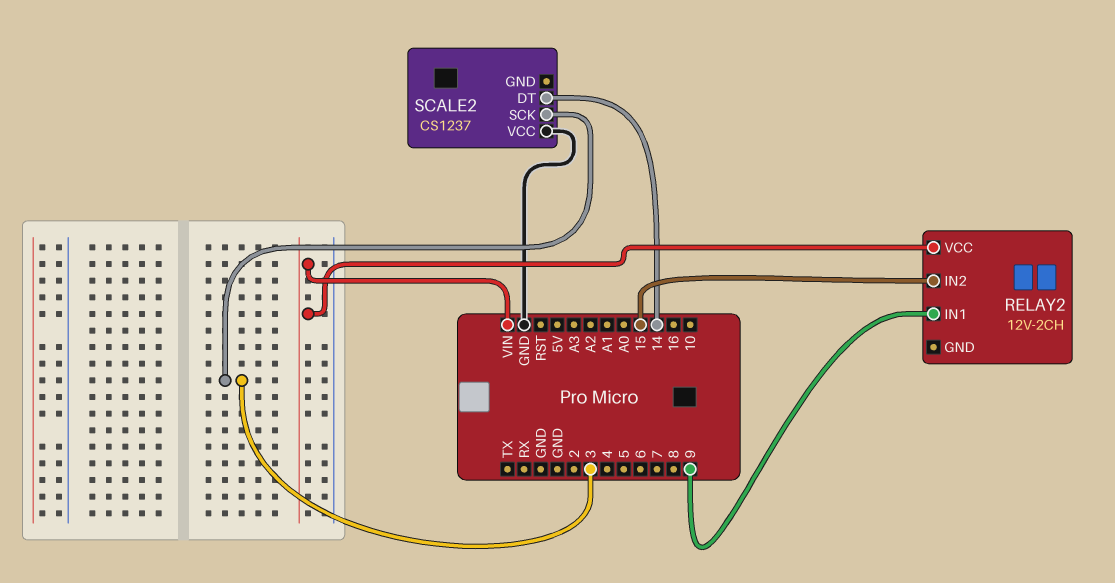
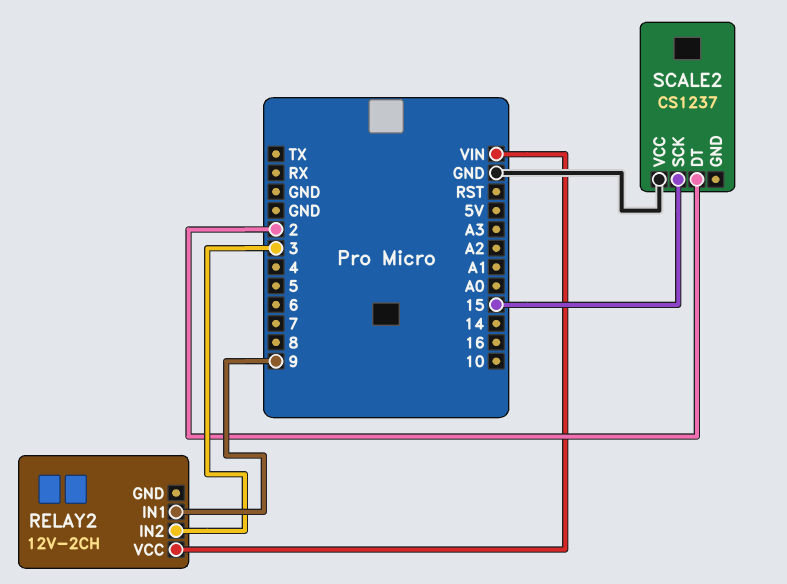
RELAY2 pin IN2: 15 -> 3
SCALE2 pin DT: 14 -> 2
SCALE2 pin SCK: 3 -> 15

